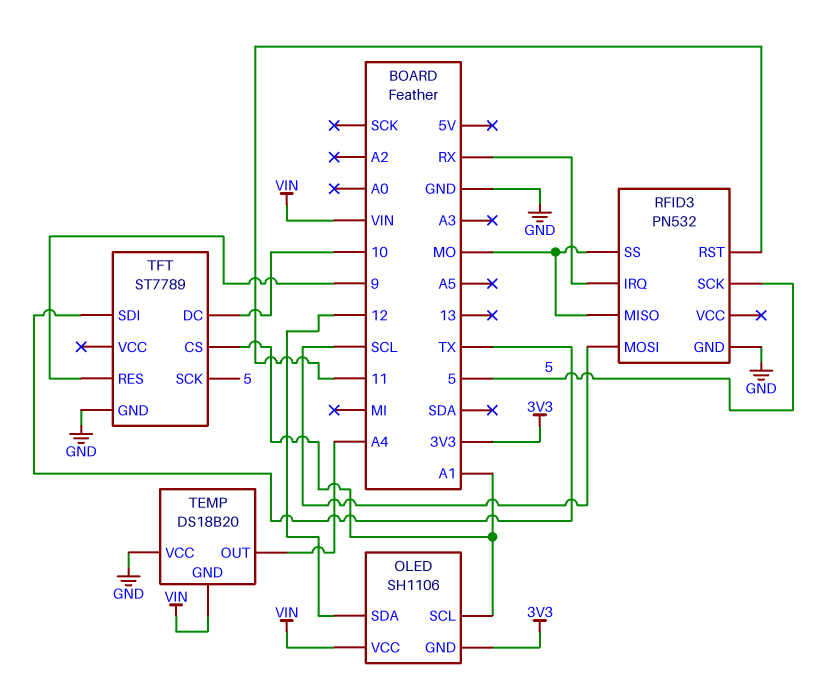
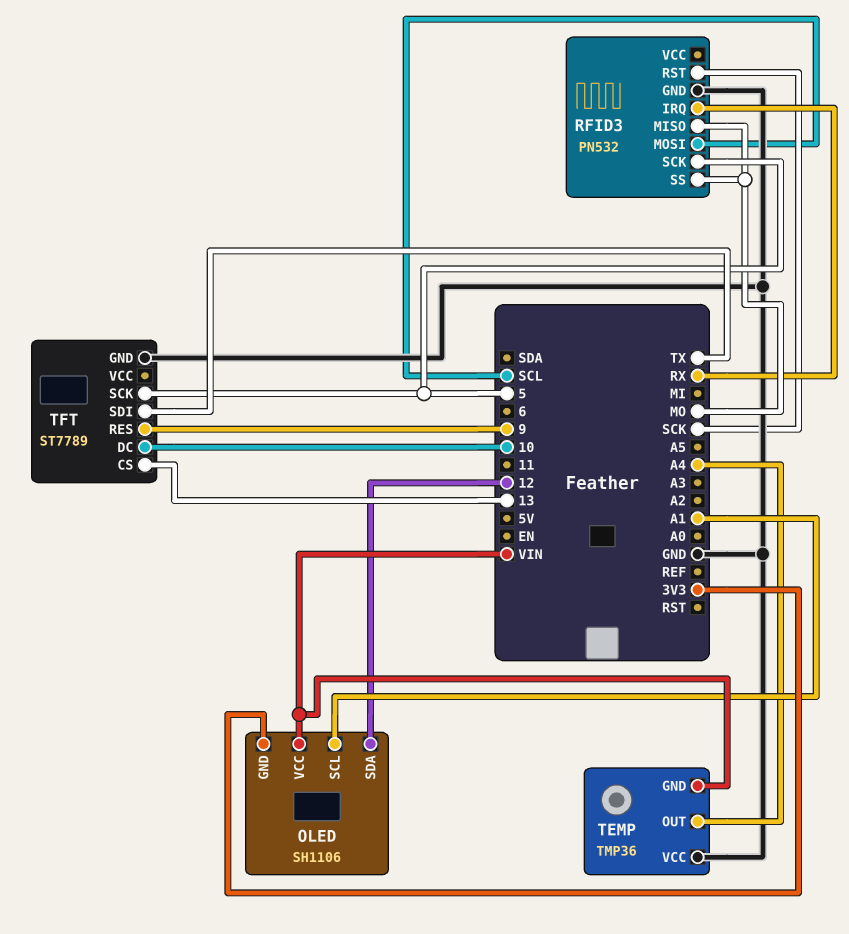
RFID3 pin RST: 11 -> SCK
TEMP: DS18B20 -> TMP36
TFT pin CS: A1 -> 13

